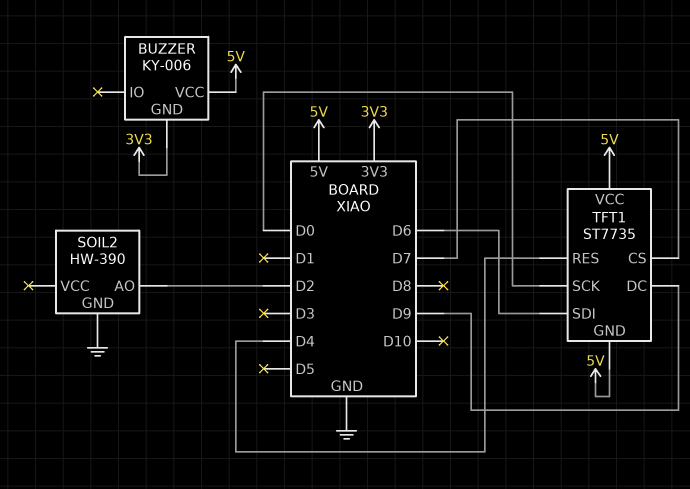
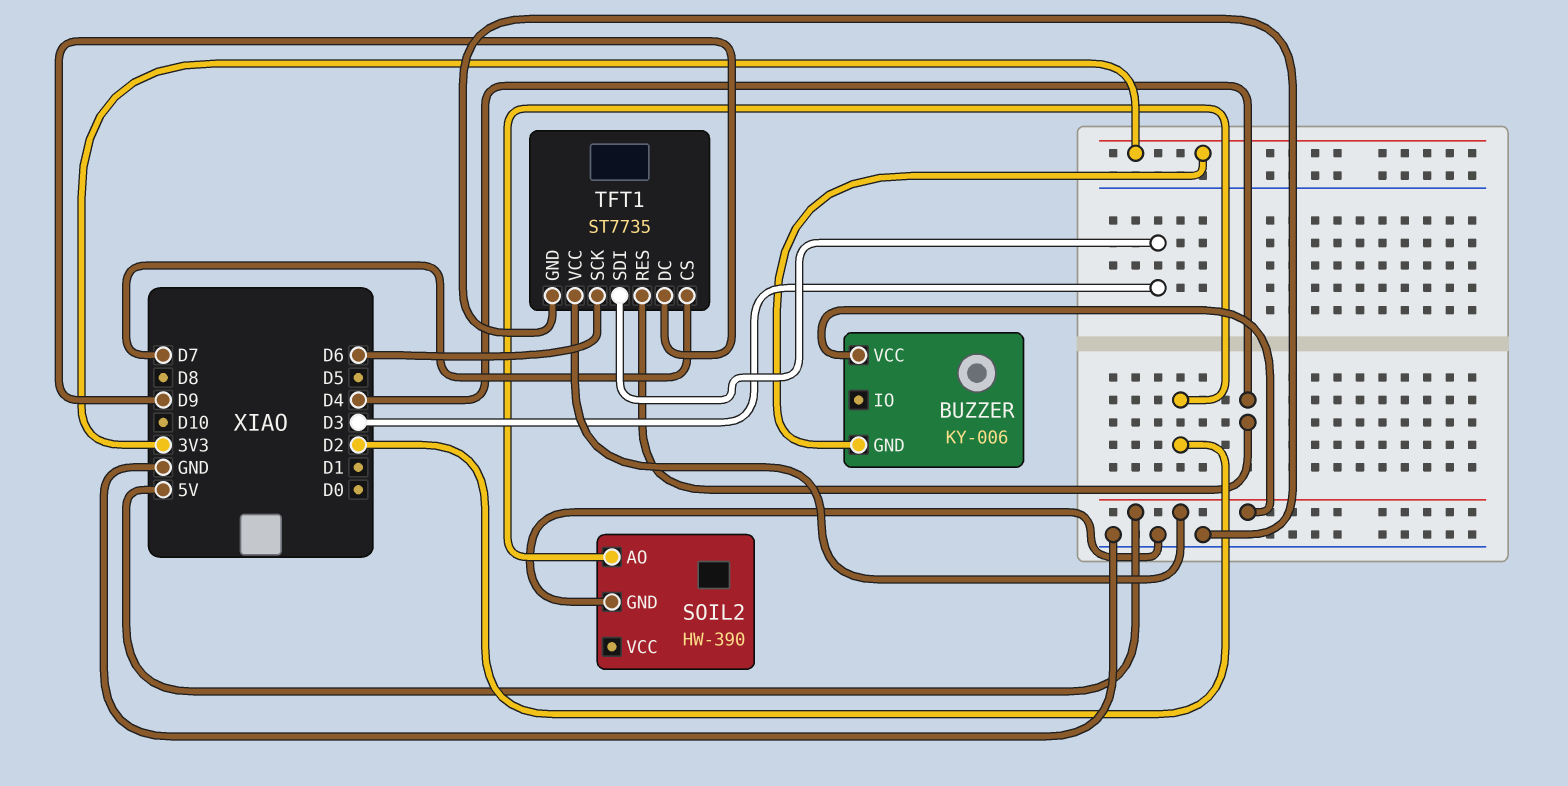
TFT1 pin GND: 5V -> GND
TFT1 pin SCK: D0 -> D6
TFT1 pin SDI: D6 -> D3

